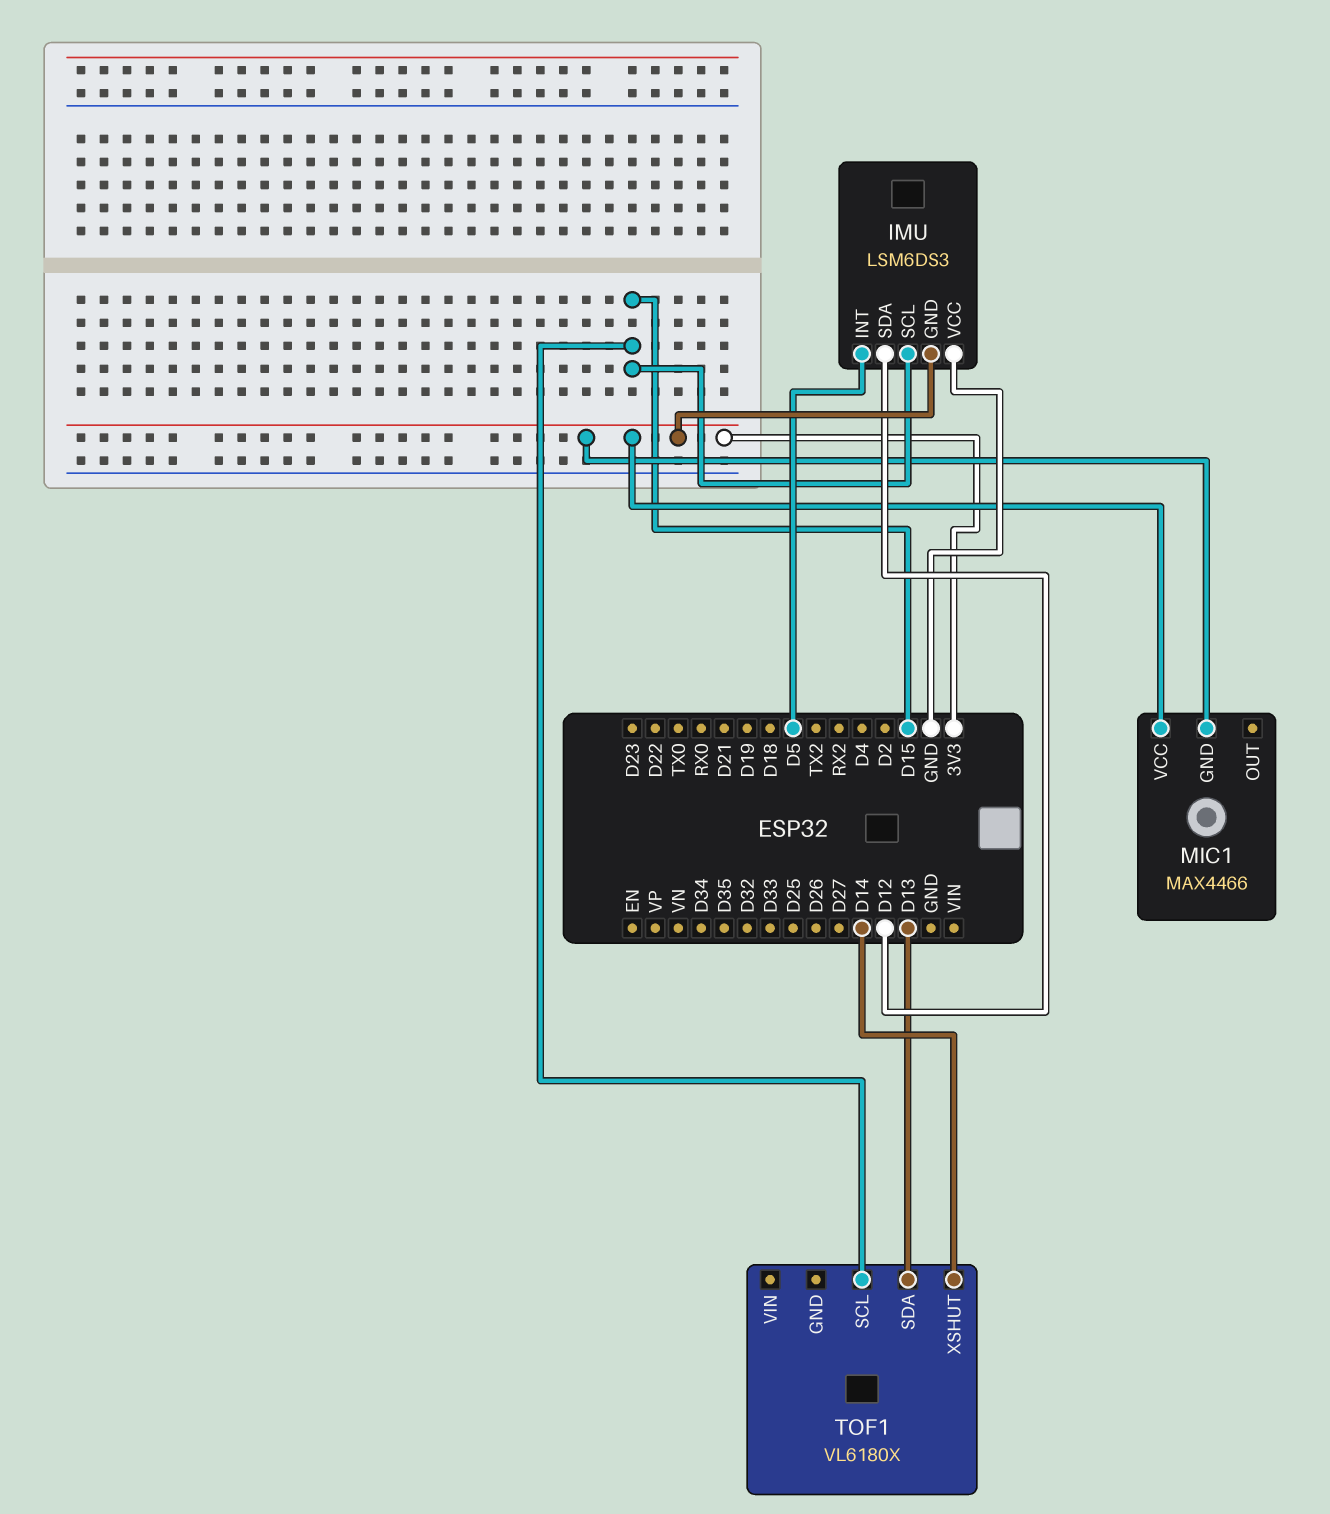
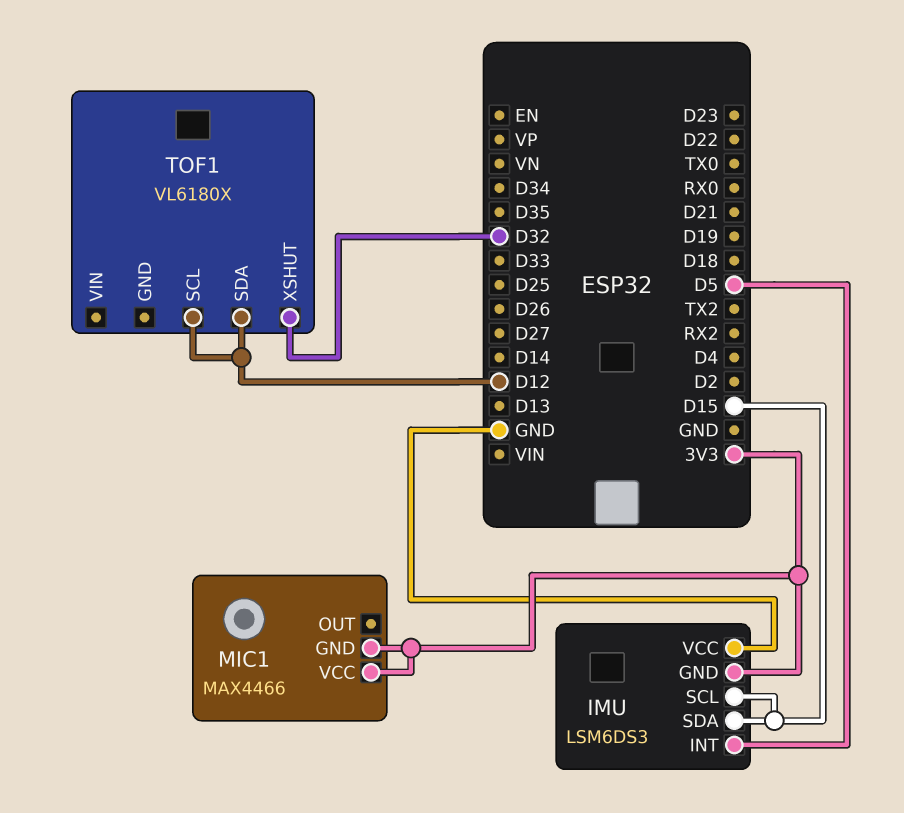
IMU pin SDA: D12 -> D15
TOF1 pin SCL: D15 -> D12
TOF1 pin SDA: D13 -> D12
TOF1 pin XSHUT: D14 -> D32

